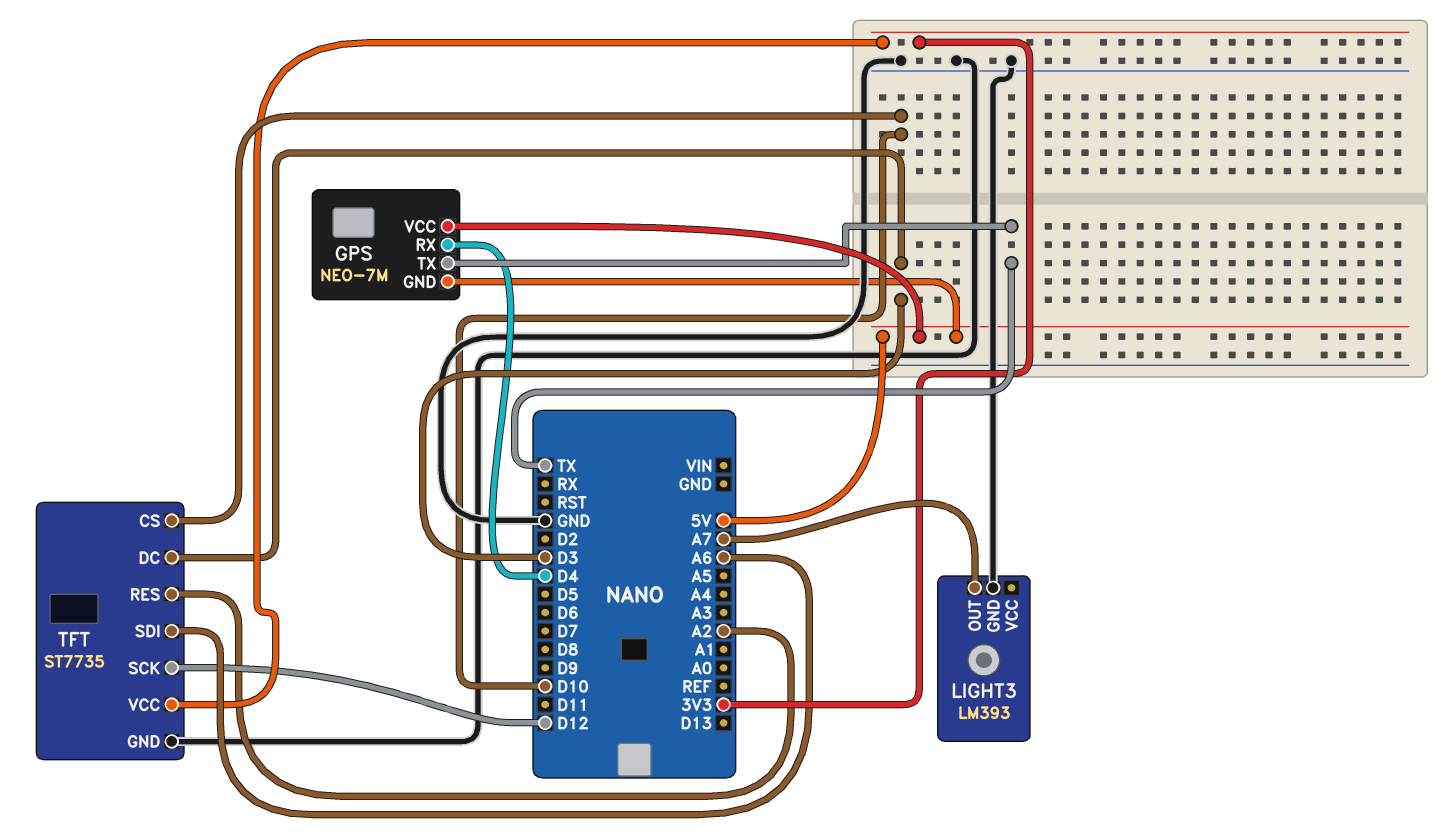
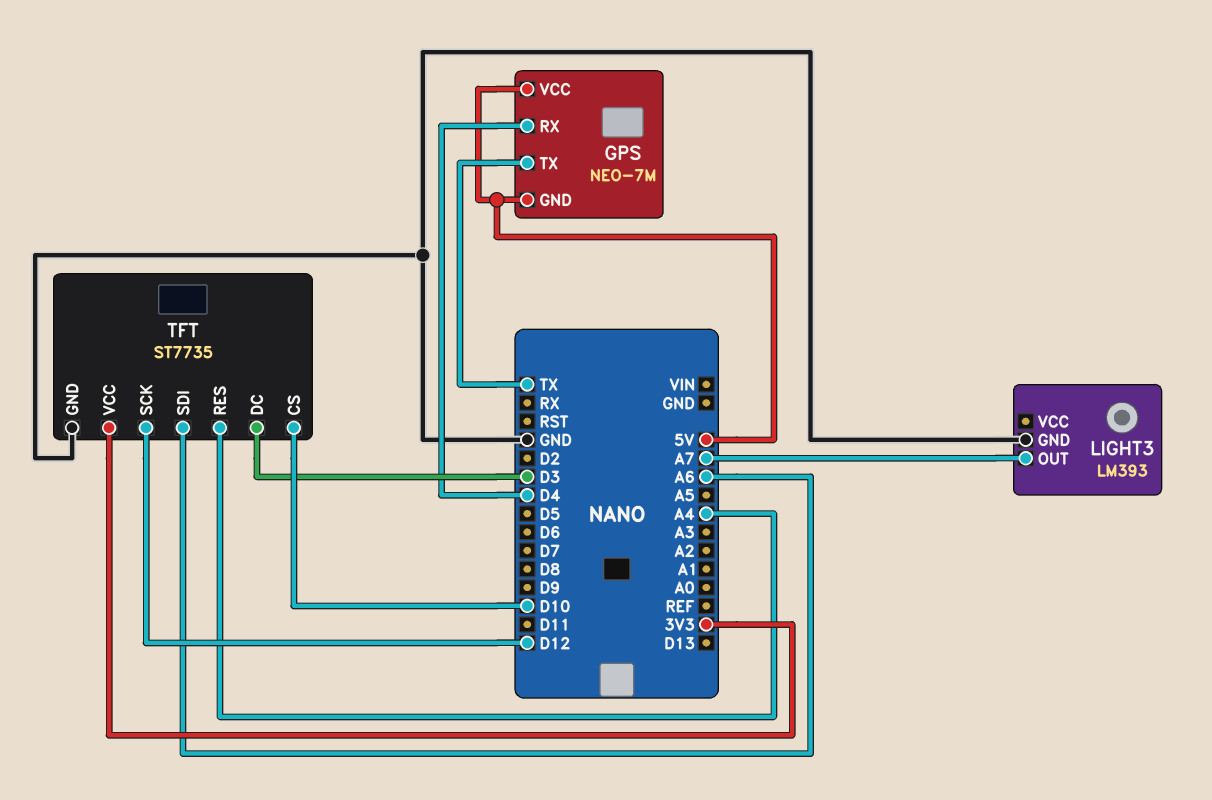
TFT pin RES: A2 -> A4

